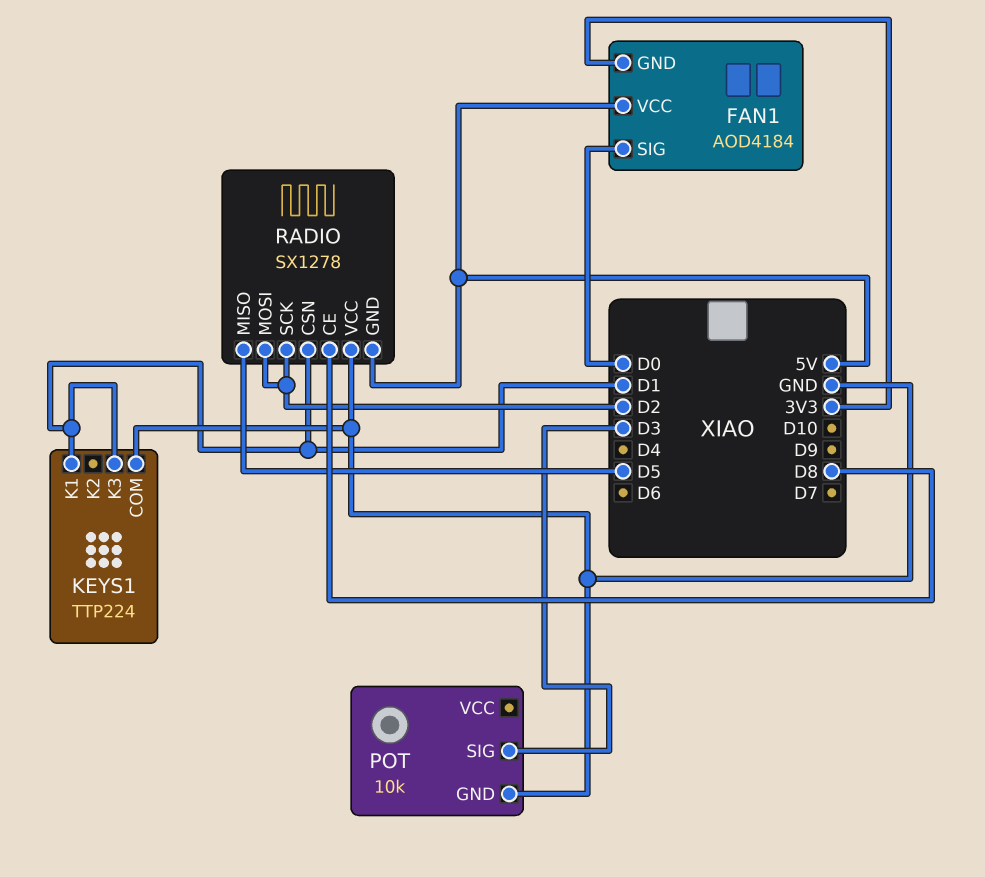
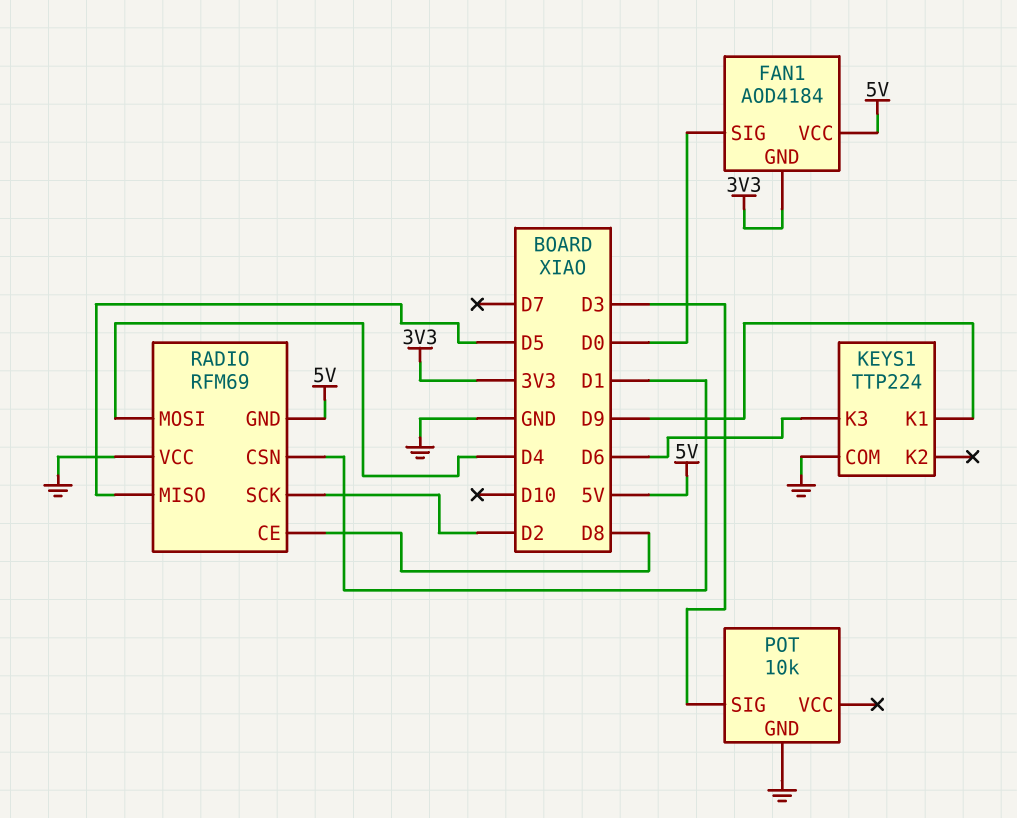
KEYS1 pin K1: D1 -> D9
KEYS1 pin K3: D1 -> D6
RADIO: SX1278 -> RFM69
RADIO pin MOSI: D2 -> D4

